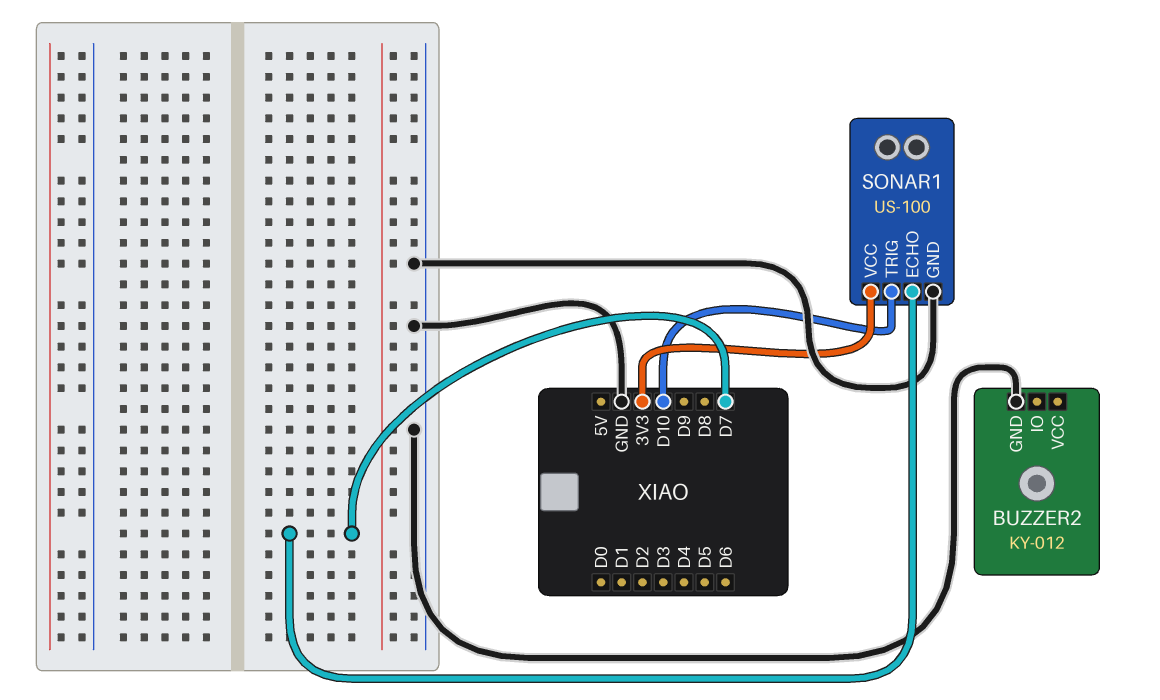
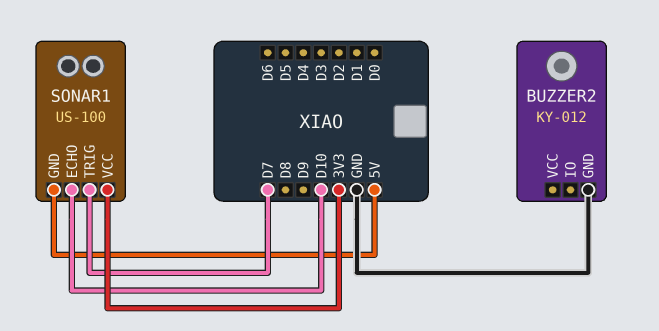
SONAR1 pin ECHO: D7 -> D10
SONAR1 pin GND: GND -> 5V
SONAR1 pin TRIG: D10 -> D7

